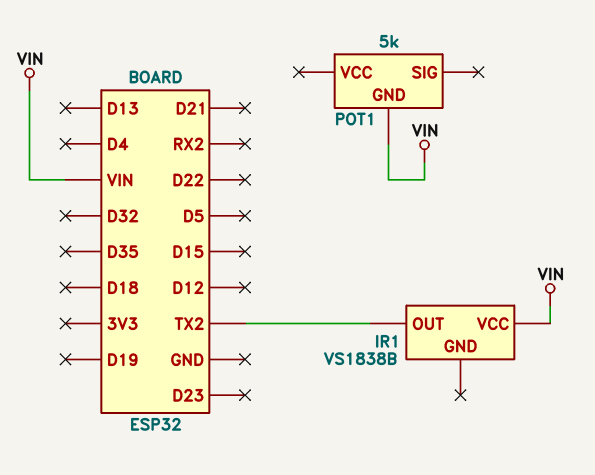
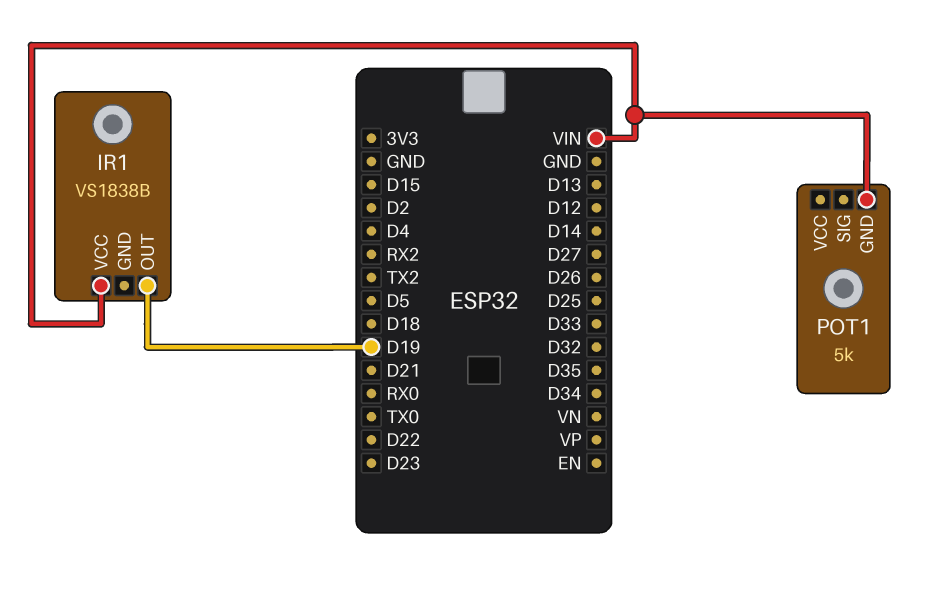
IR1 pin OUT: TX2 -> D19

